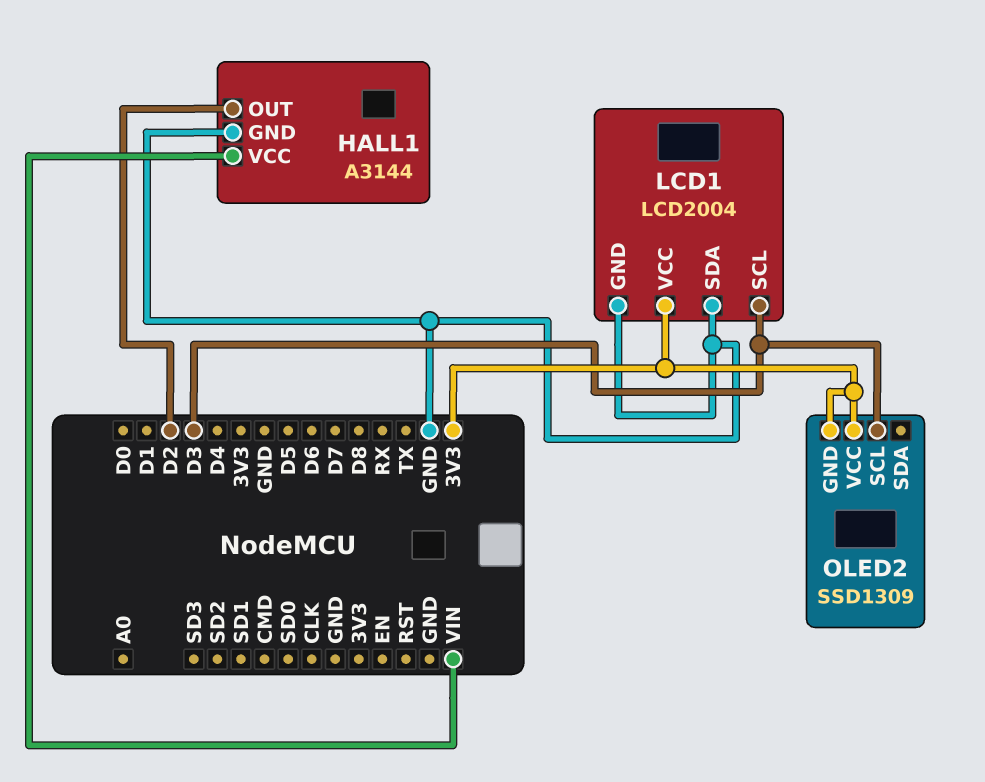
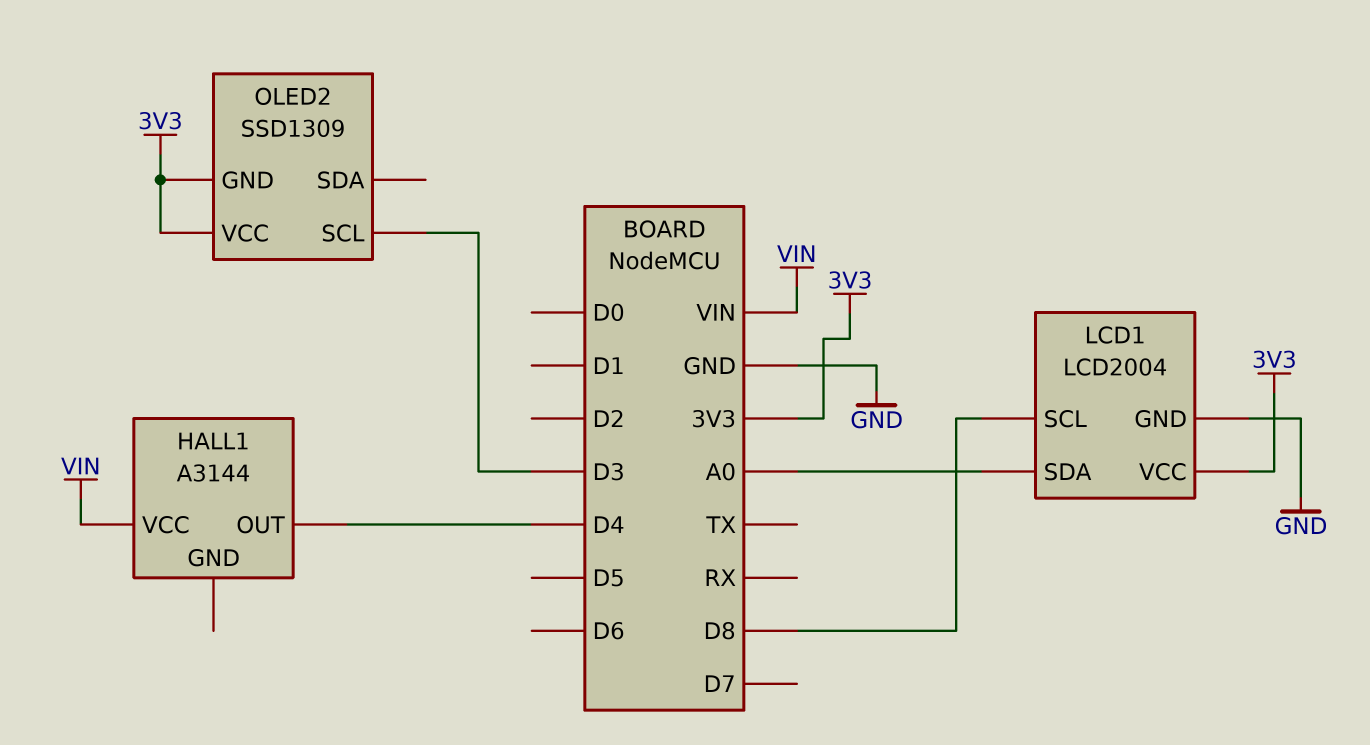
HALL1 pin GND: GND -> none
HALL1 pin OUT: D2 -> D4
LCD1 pin SCL: D3 -> D8
LCD1 pin SDA: GND -> A0

